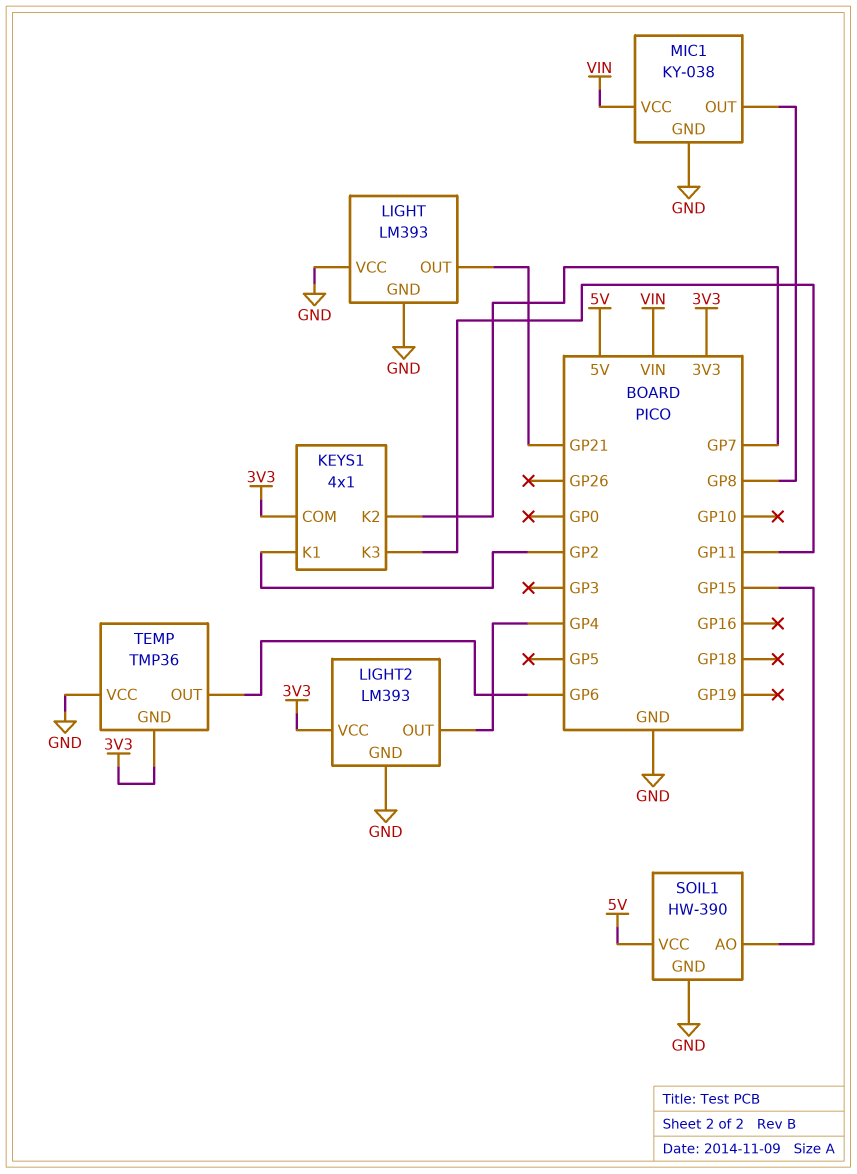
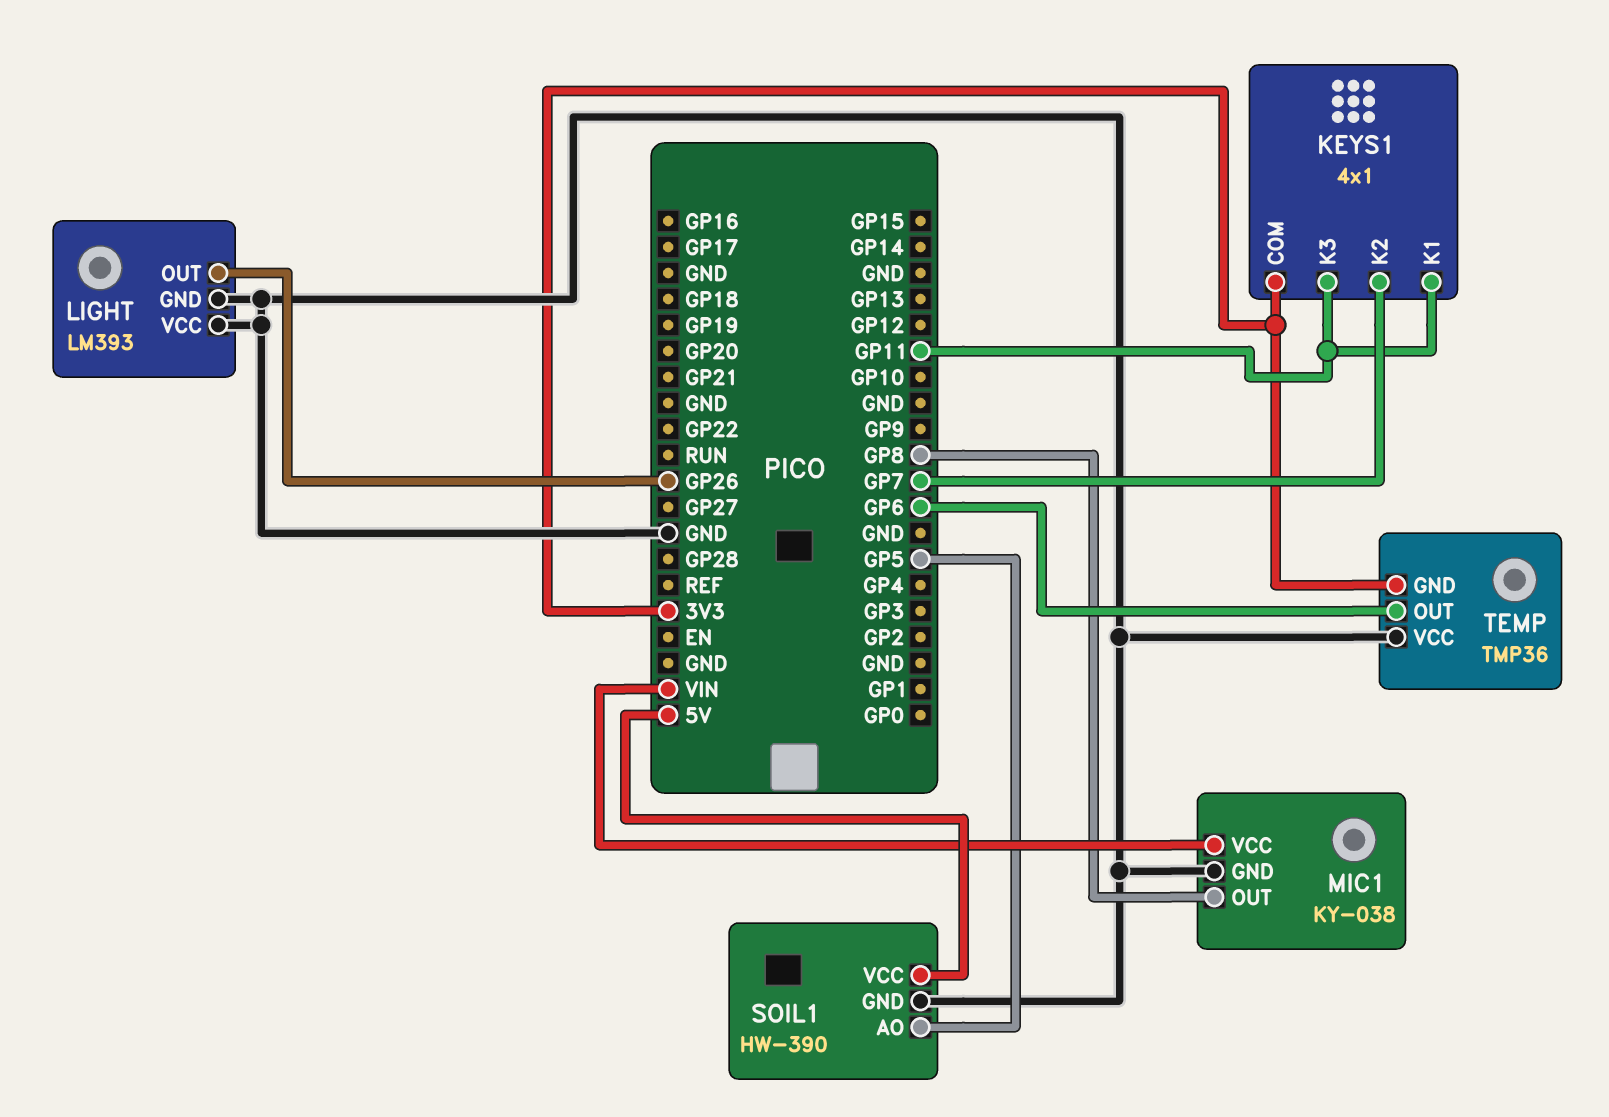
KEYS1 pin K1: GP2 -> GP11
LIGHT pin OUT: GP21 -> GP26
LIGHT2: LM393 -> none
LIGHT2 pin GND: GND -> none
LIGHT2 pin OUT: GP4 -> none
LIGHT2 pin VCC: 3V3 -> none
SOIL1 pin AO: GP15 -> GP5

